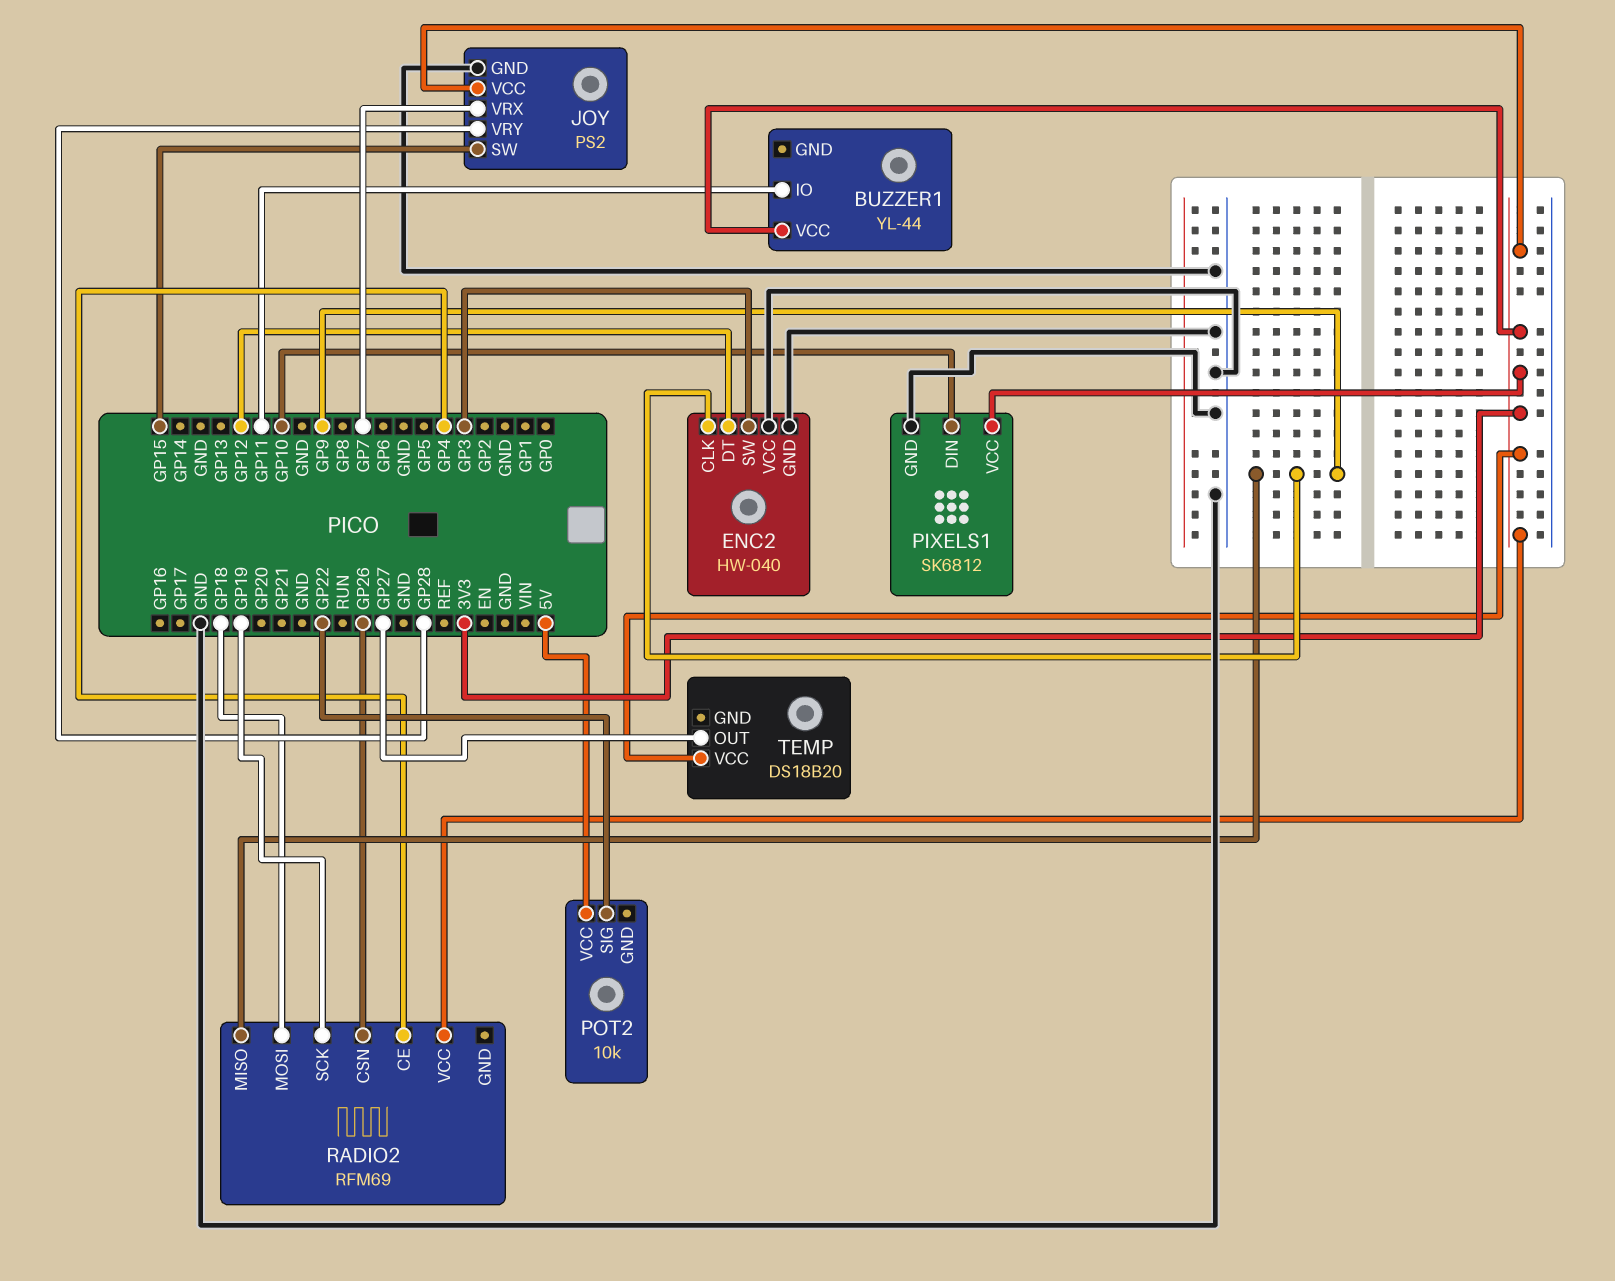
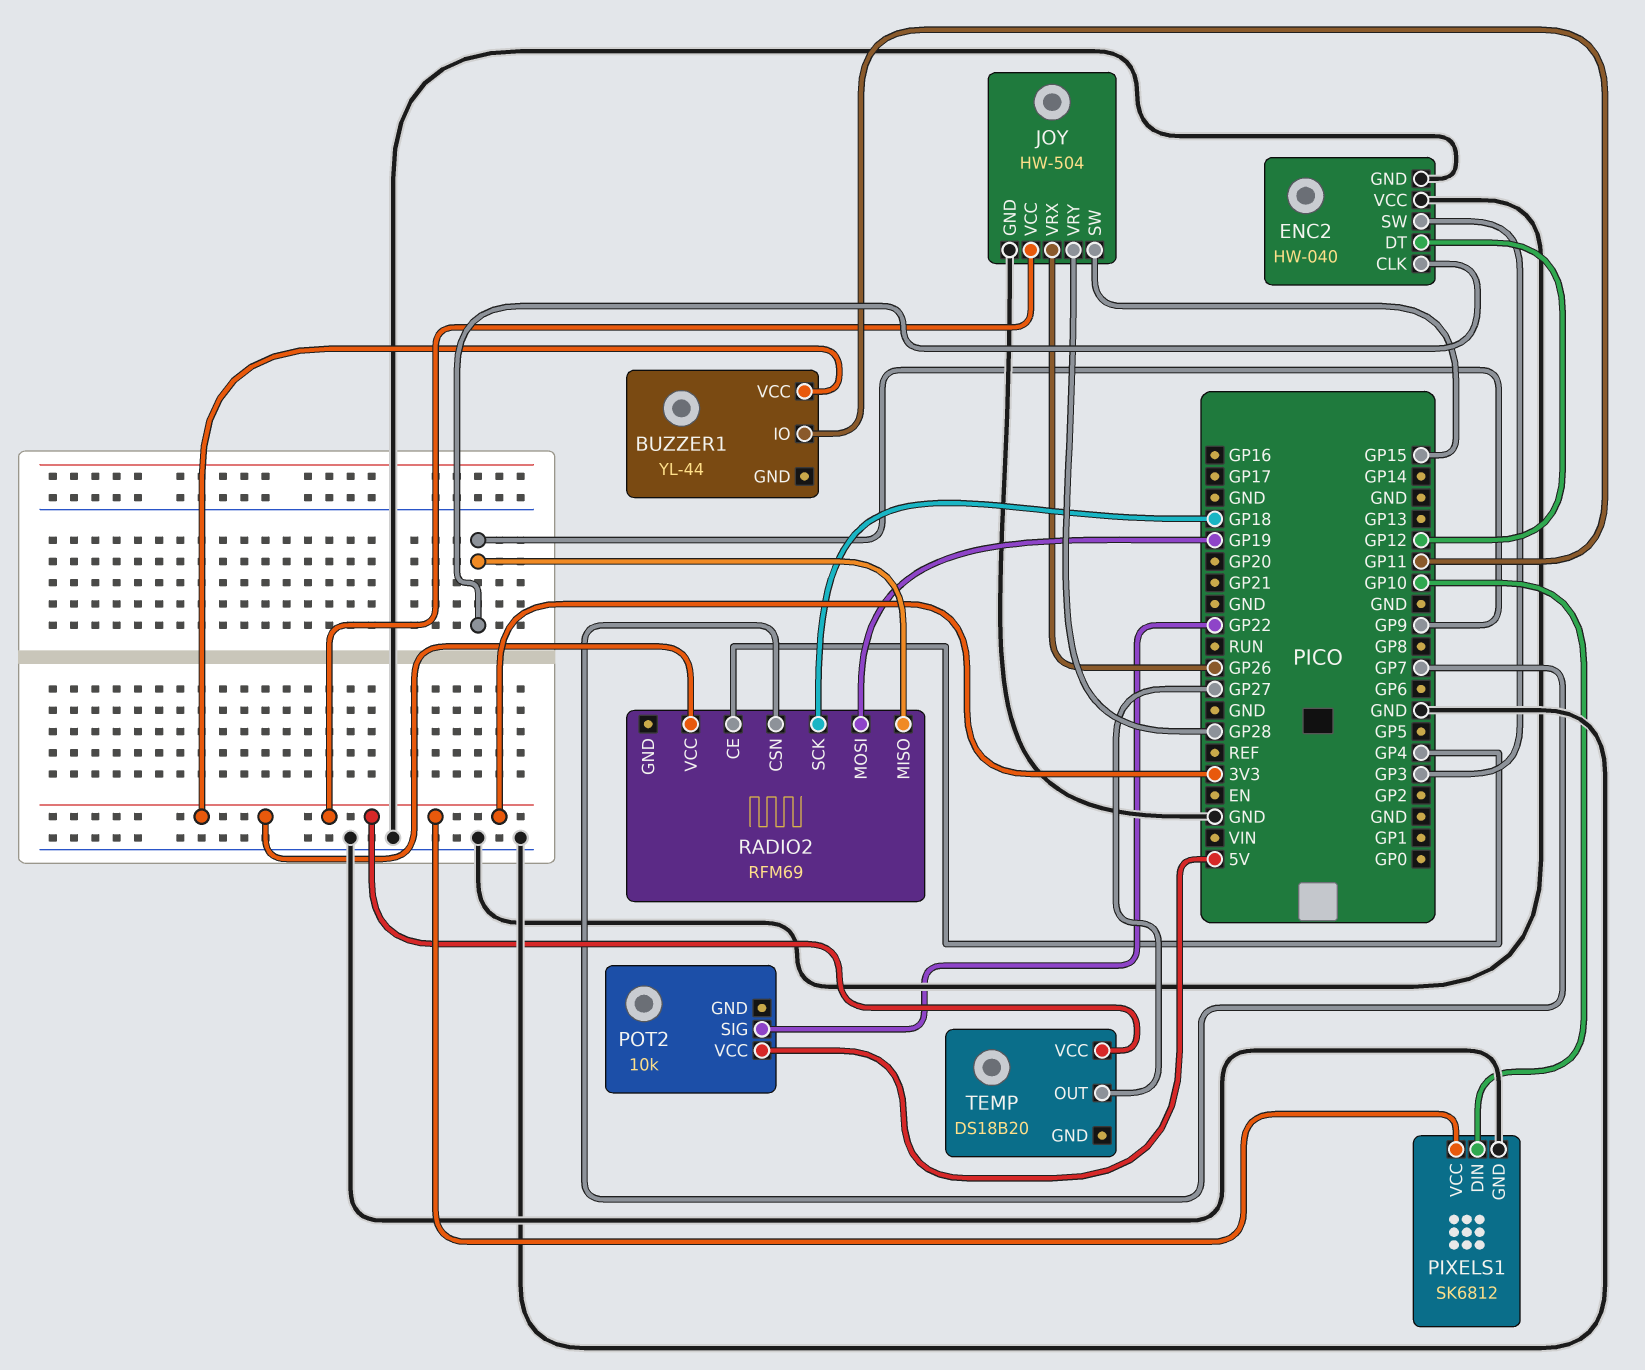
JOY: PS2 -> HW-504
JOY pin VRX: GP7 -> GP26
RADIO2 pin CSN: GP26 -> GP7
RADIO2 pin MOSI: GP18 -> GP19
RADIO2 pin SCK: GP19 -> GP18

